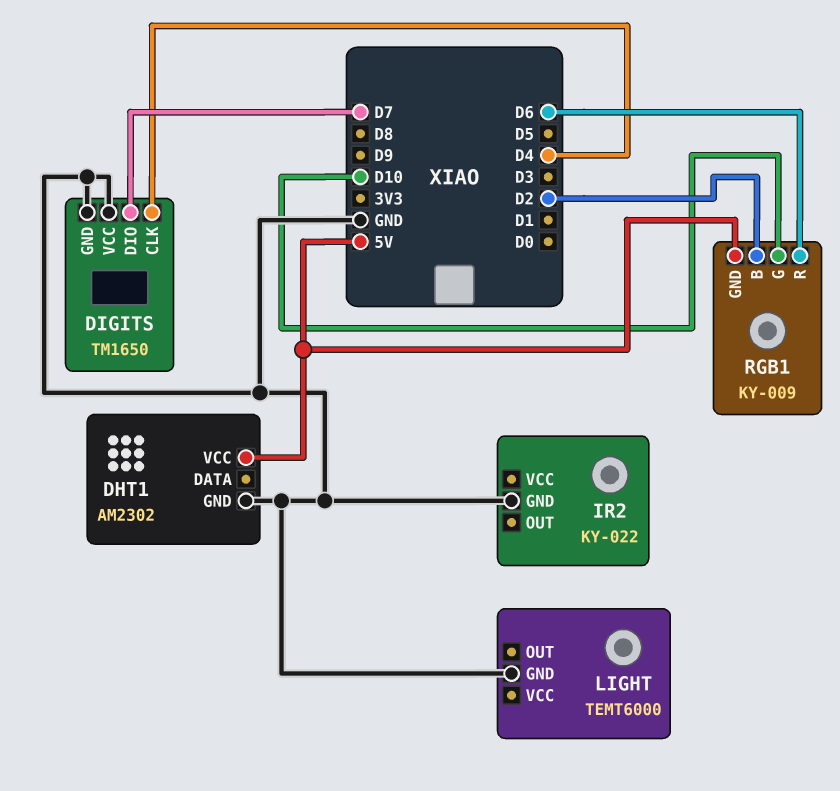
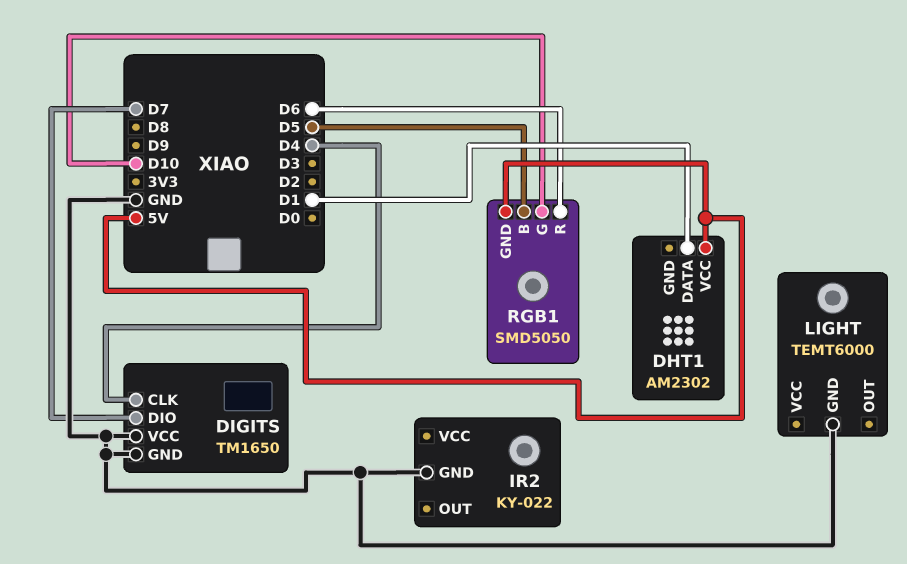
DHT1 pin DATA: none -> D1
DHT1 pin GND: GND -> none
RGB1: KY-009 -> SMD5050
RGB1 pin B: D2 -> D5

